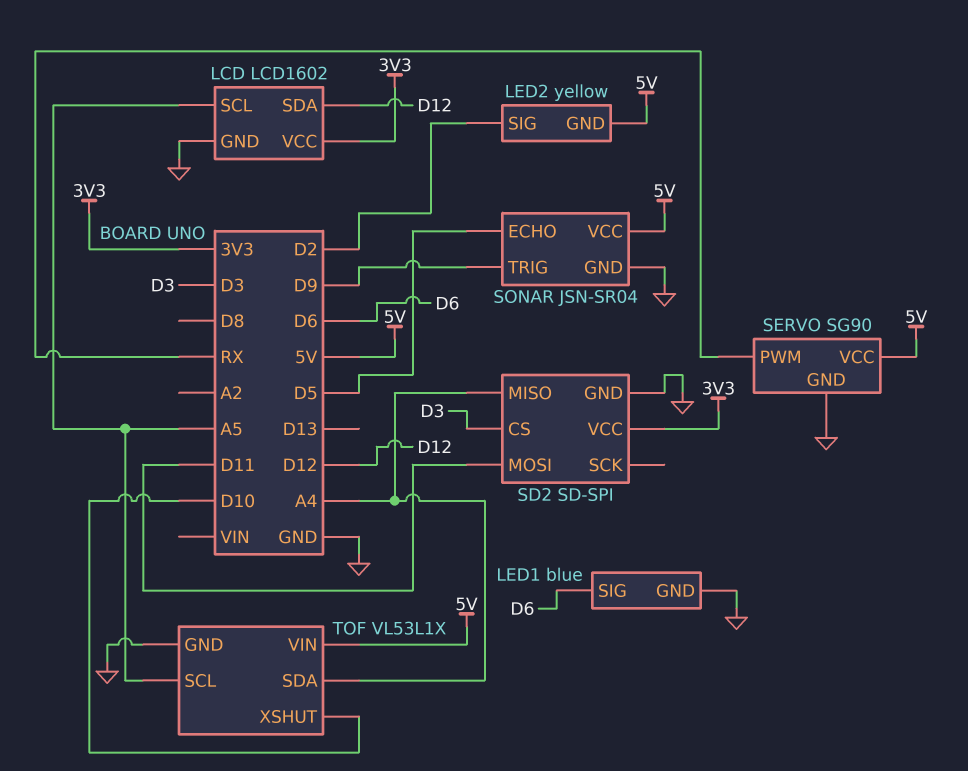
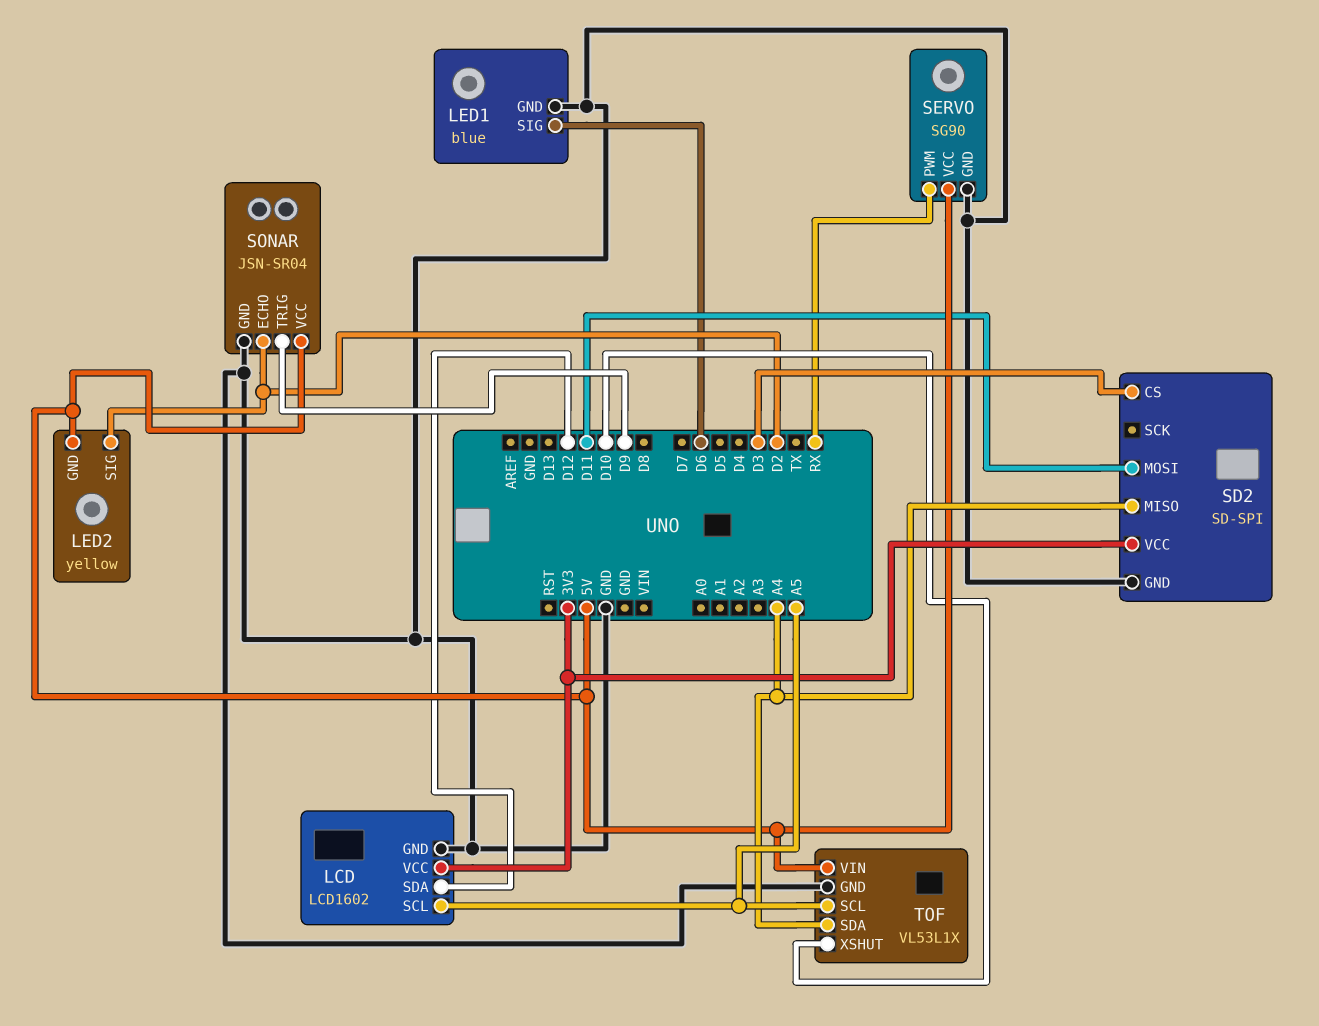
SONAR pin ECHO: D5 -> D2

